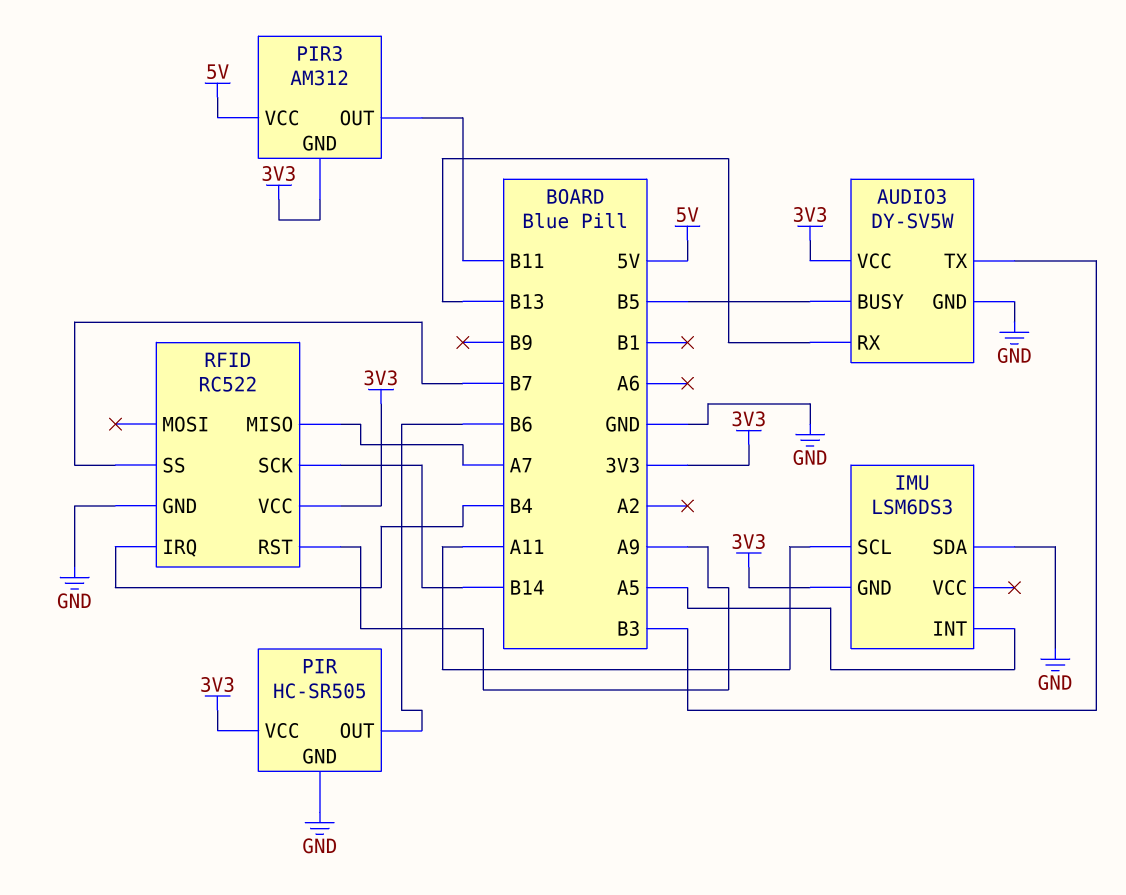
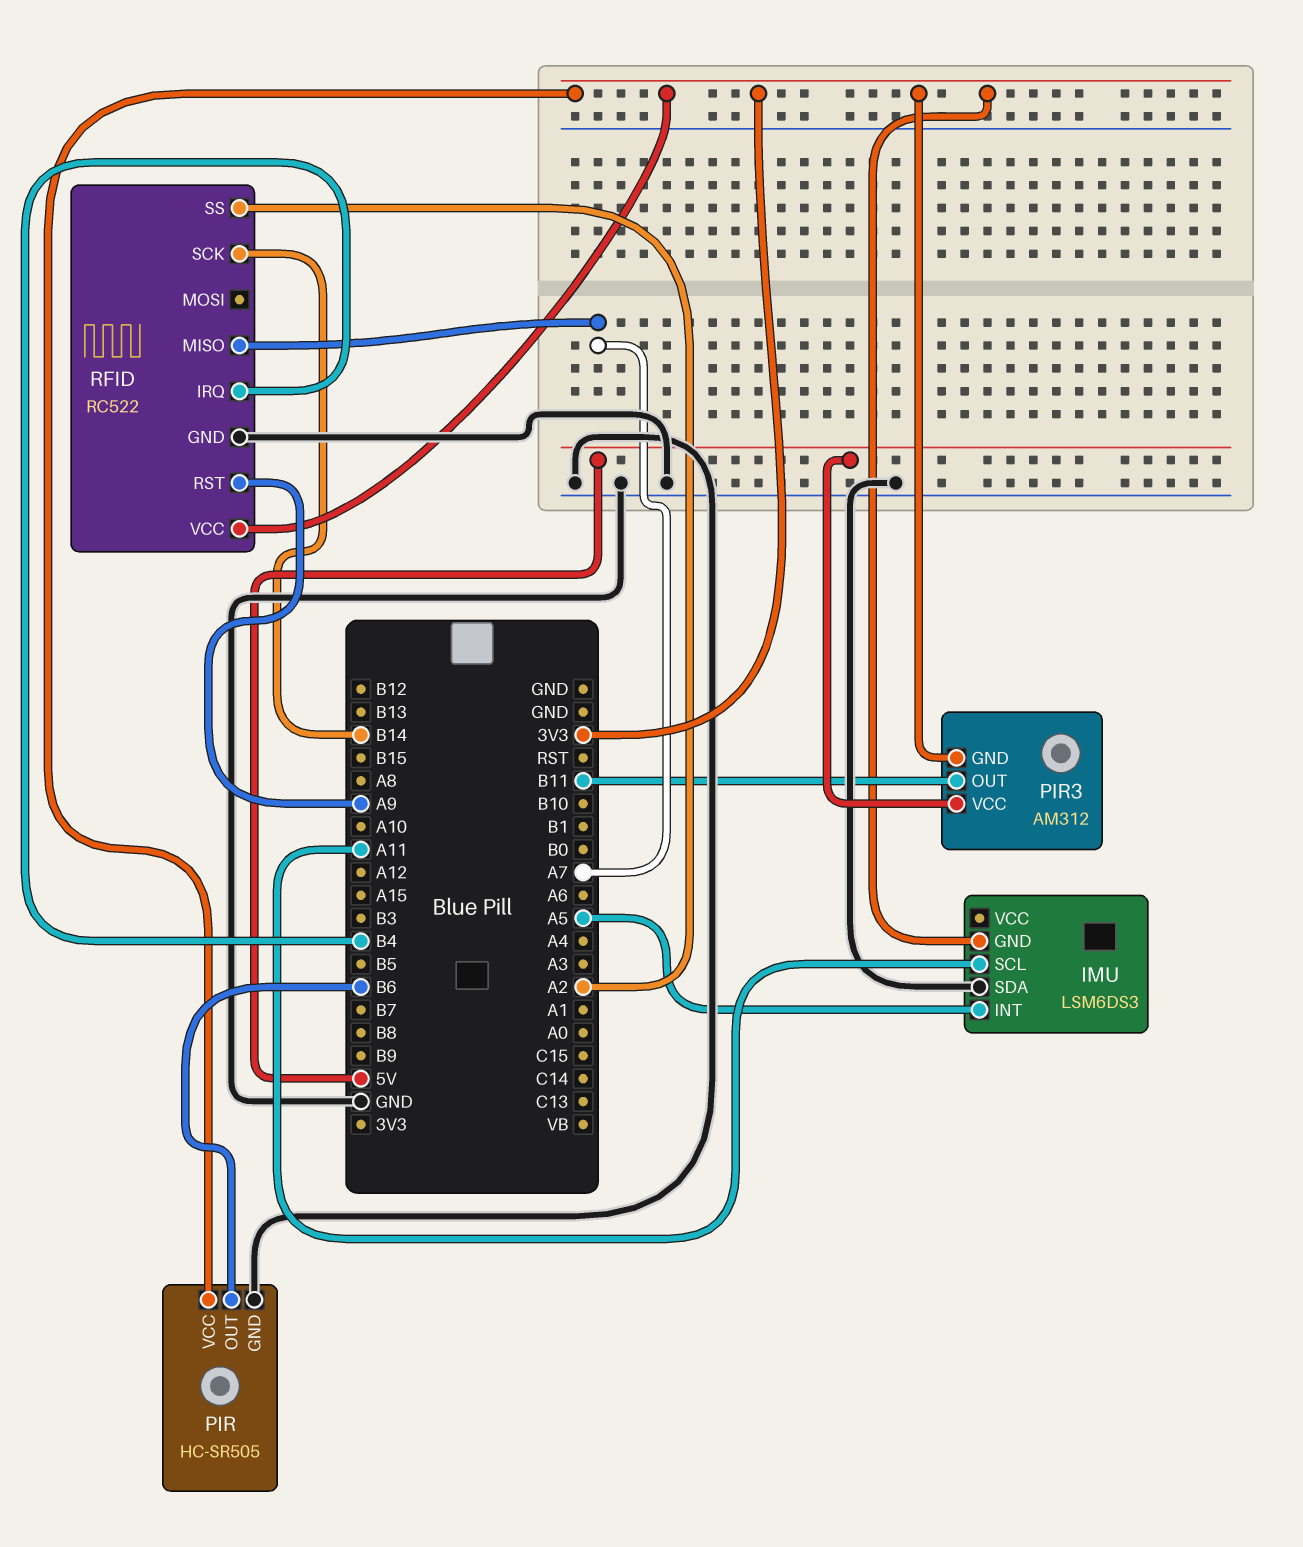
AUDIO3: DY-SV5W -> none
AUDIO3 pin BUSY: B5 -> none
AUDIO3 pin GND: GND -> none
AUDIO3 pin RX: B13 -> none
AUDIO3 pin TX: B3 -> none
AUDIO3 pin VCC: 3V3 -> none
RFID pin SS: B7 -> A2

